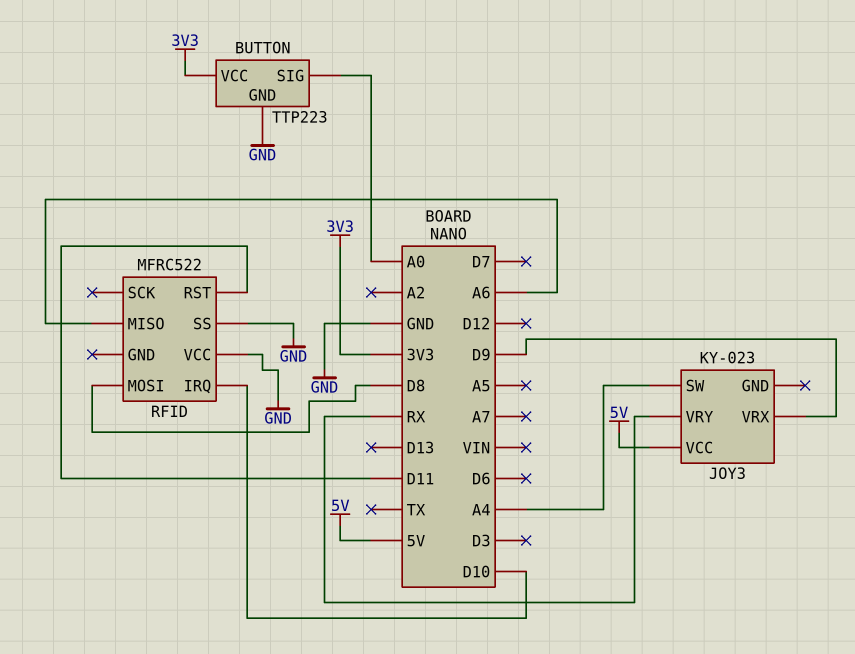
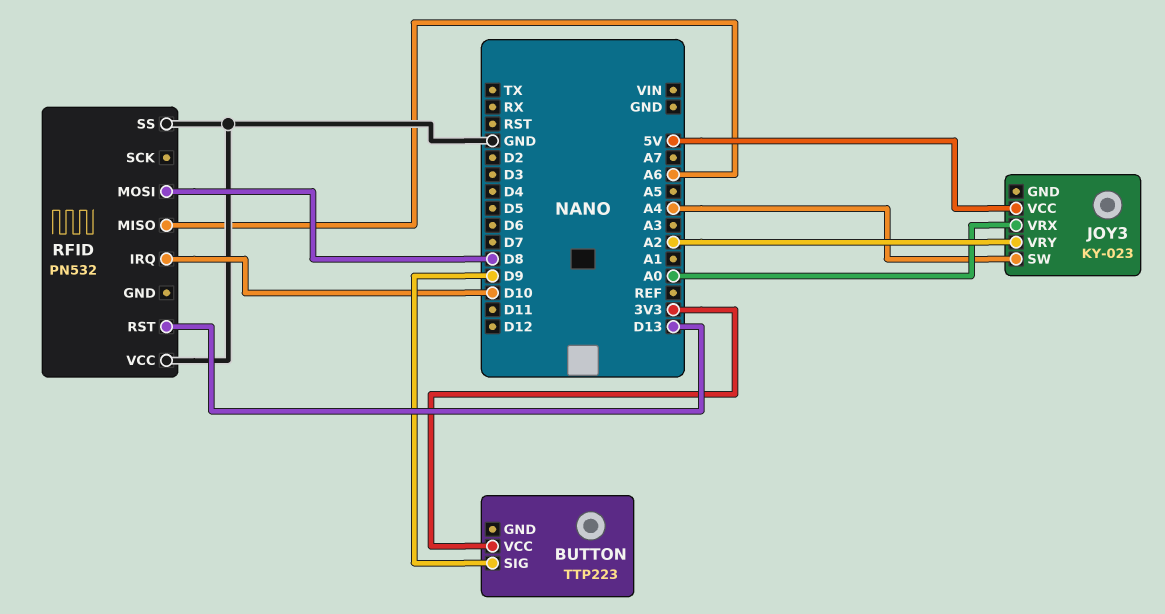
BUTTON pin GND: GND -> none
BUTTON pin SIG: A0 -> D9
JOY3 pin VRX: D9 -> A0
JOY3 pin VRY: RX -> A2
RFID: MFRC522 -> PN532
RFID pin RST: D11 -> D13

